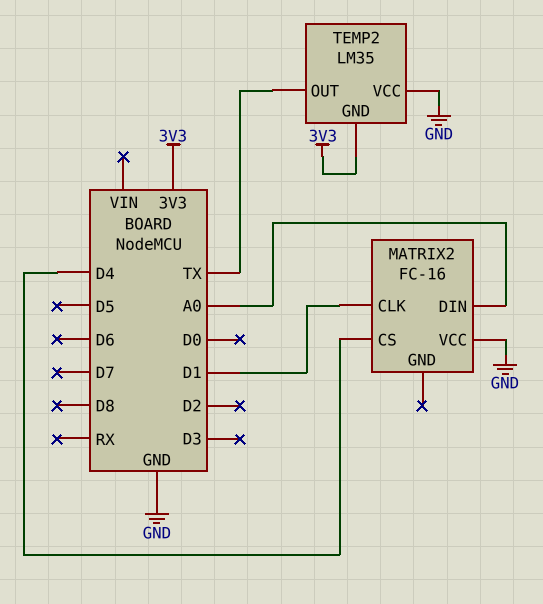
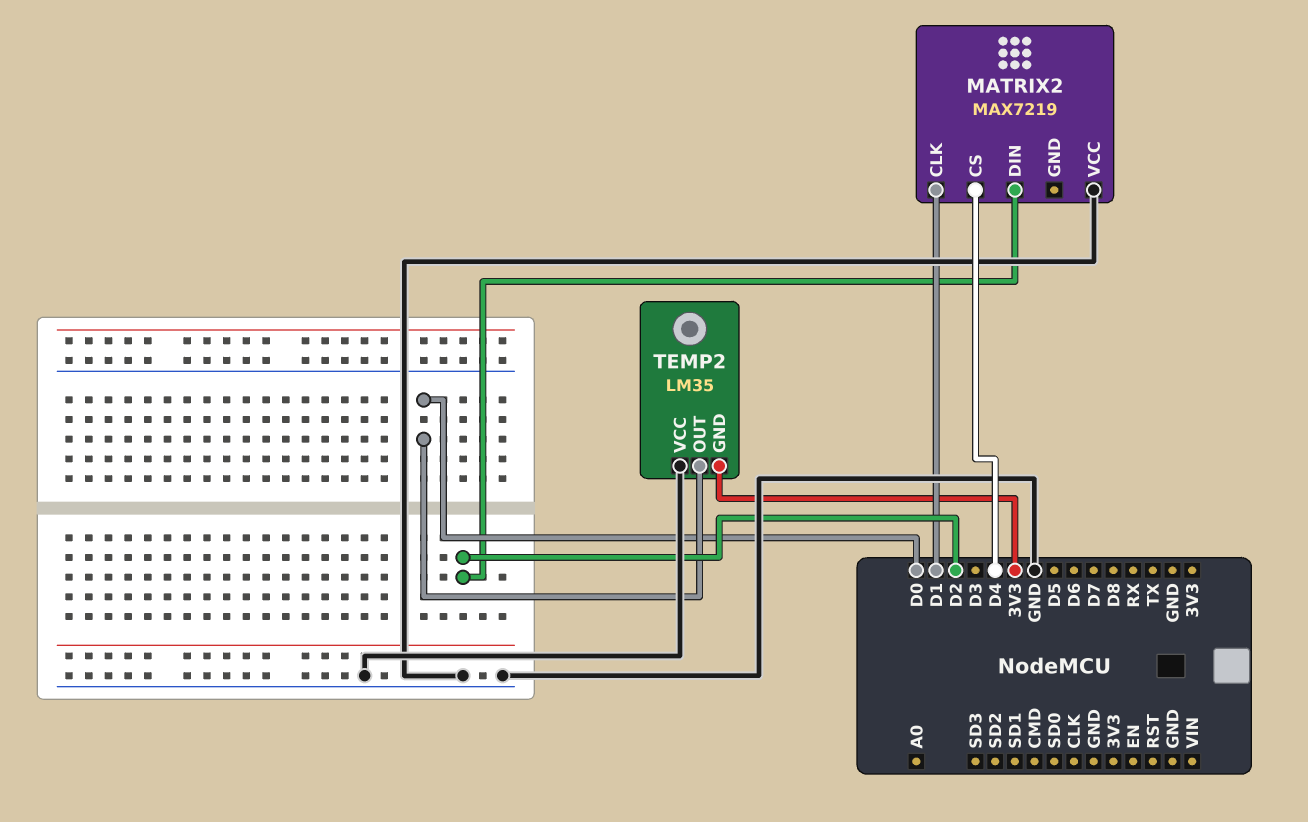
MATRIX2: FC-16 -> MAX7219
MATRIX2 pin DIN: A0 -> D2
TEMP2 pin OUT: TX -> D0

